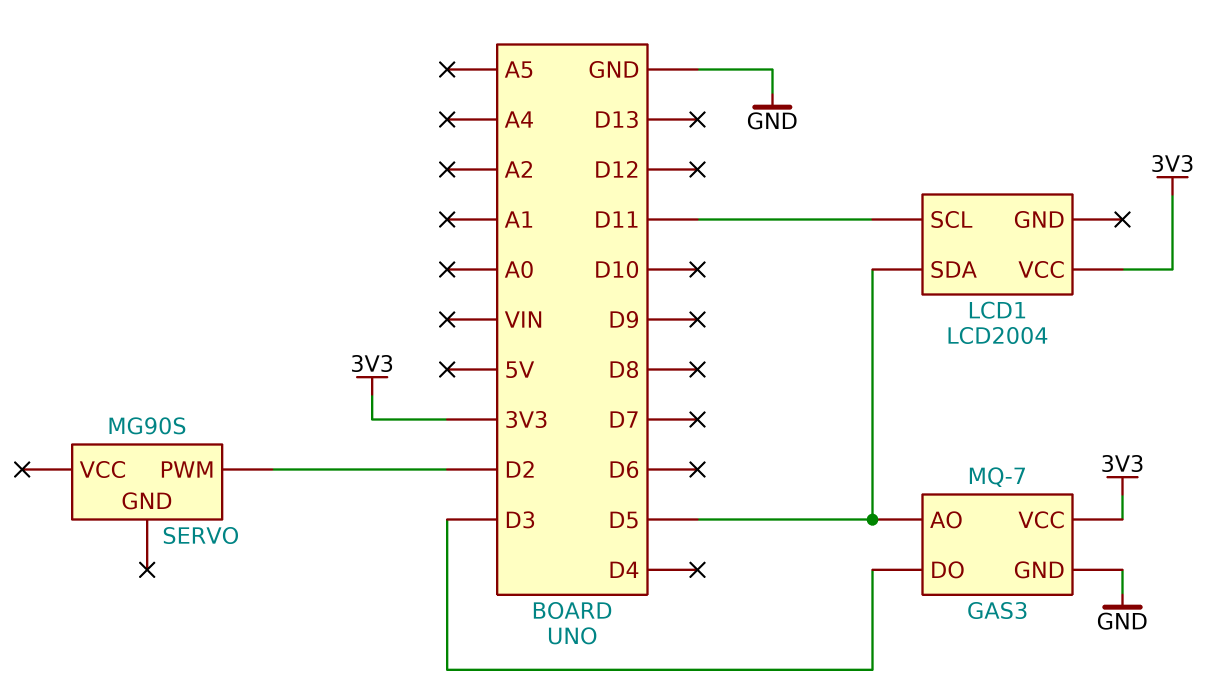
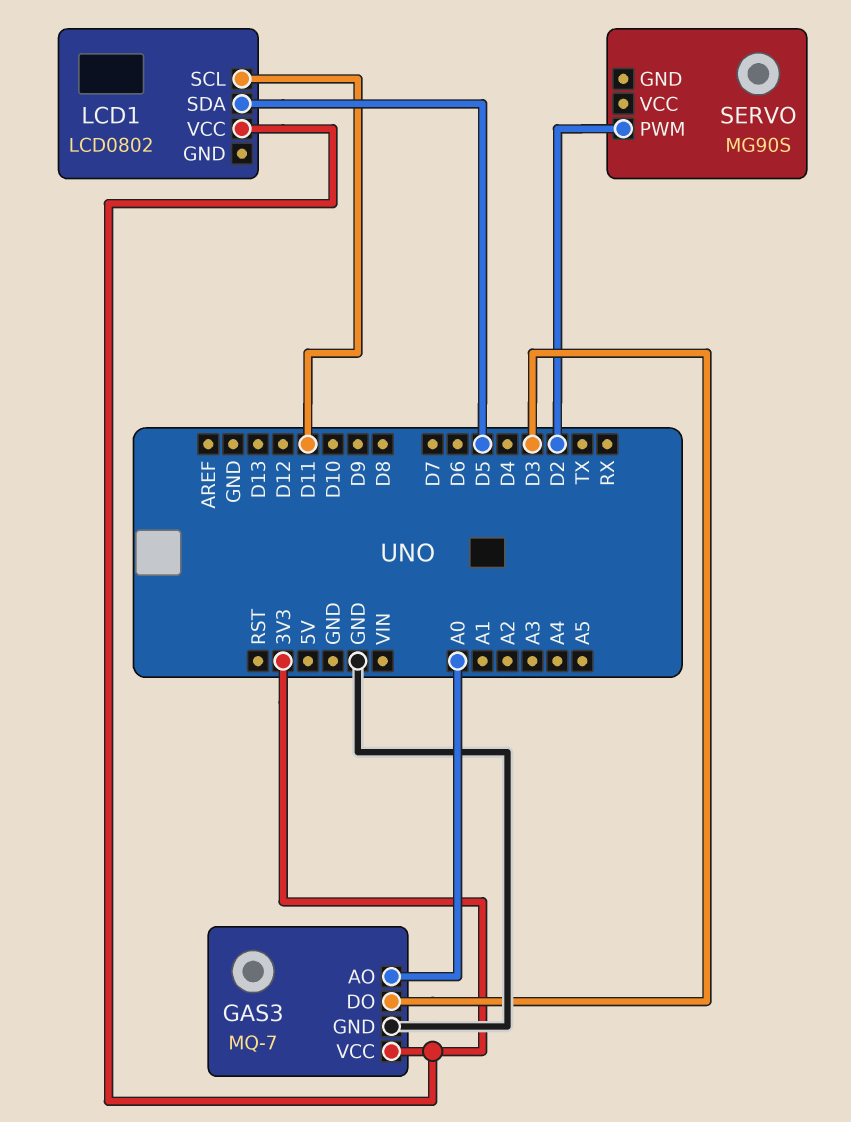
GAS3 pin AO: D5 -> A0
LCD1: LCD2004 -> LCD0802

